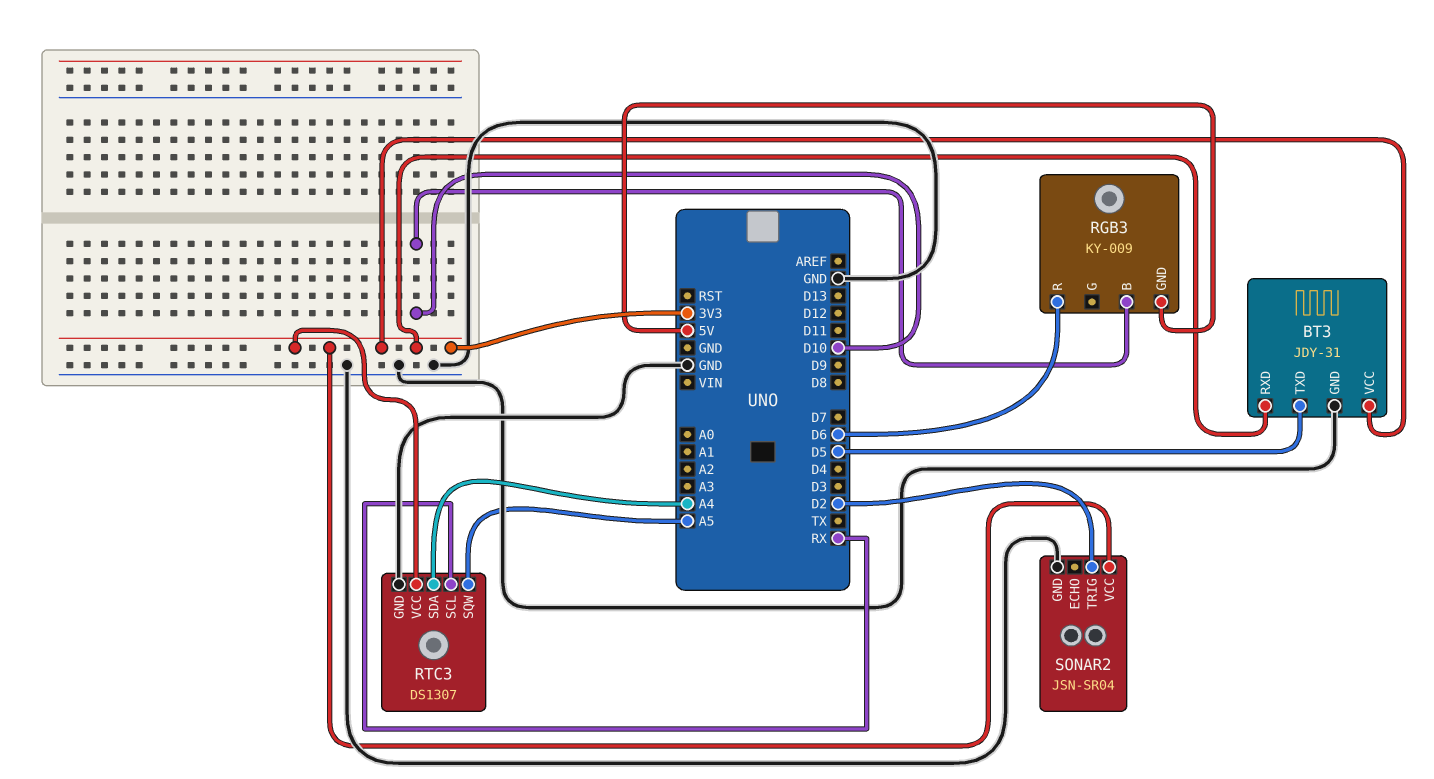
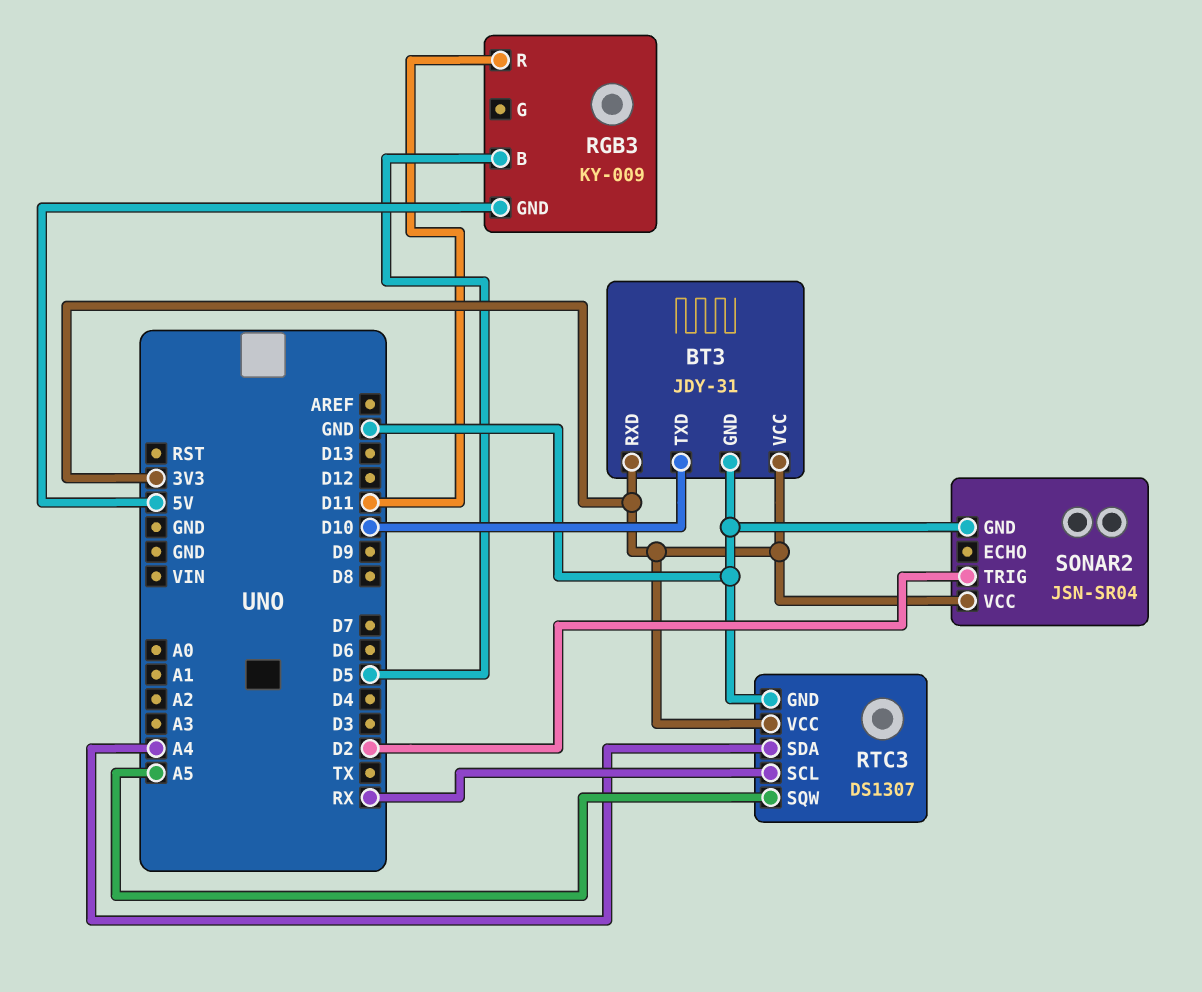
BT3 pin TXD: D5 -> D10
RGB3 pin B: D10 -> D5
RGB3 pin R: D6 -> D11

